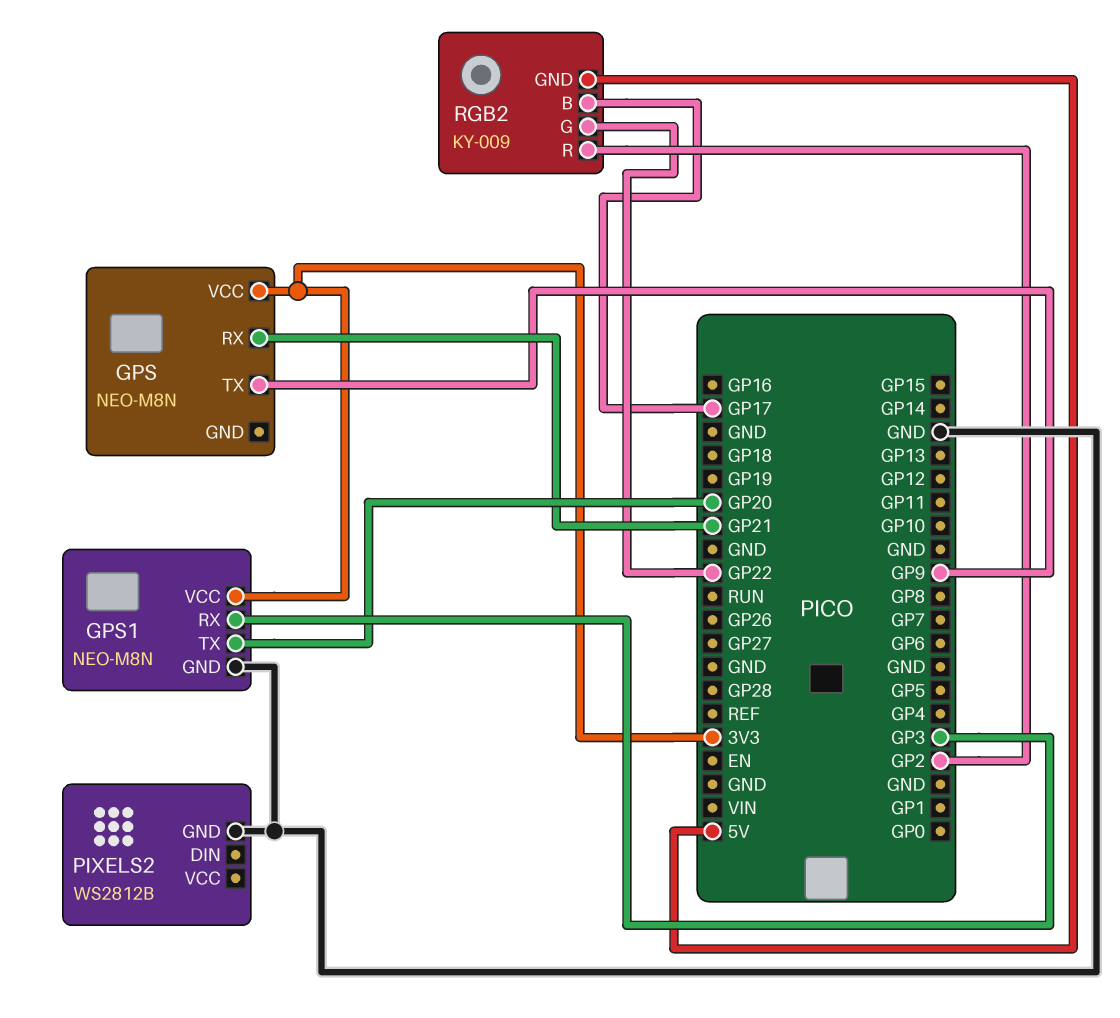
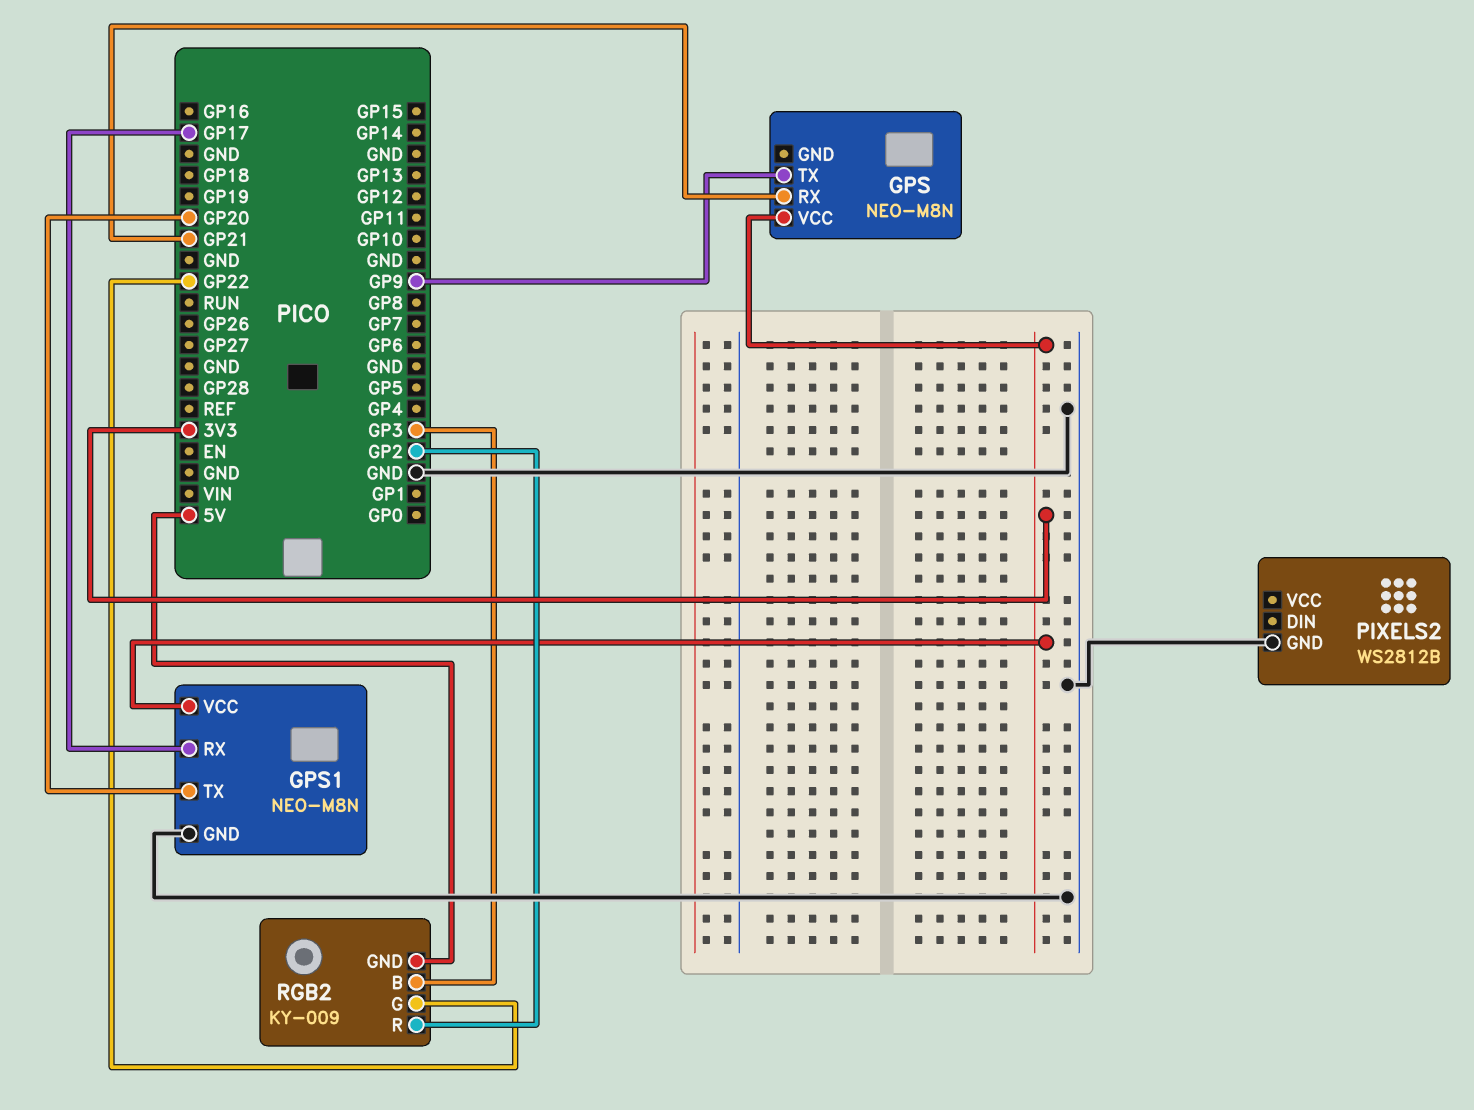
GPS1 pin RX: GP3 -> GP17
RGB2 pin B: GP17 -> GP3

